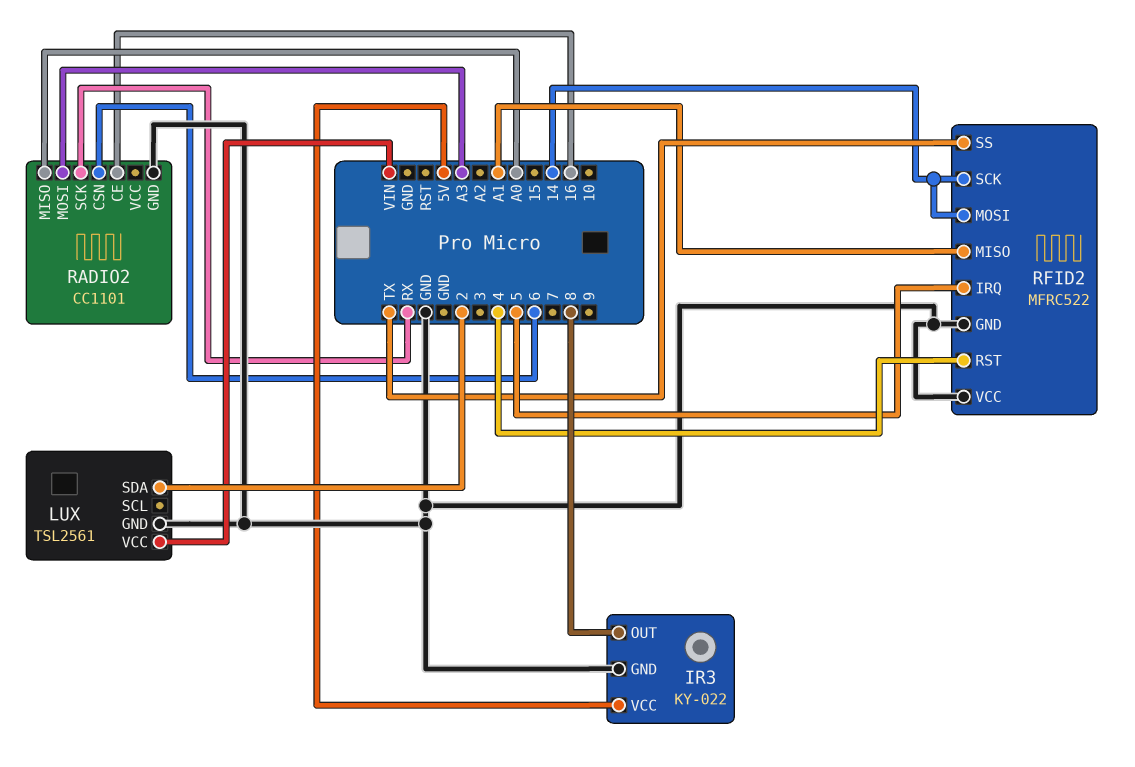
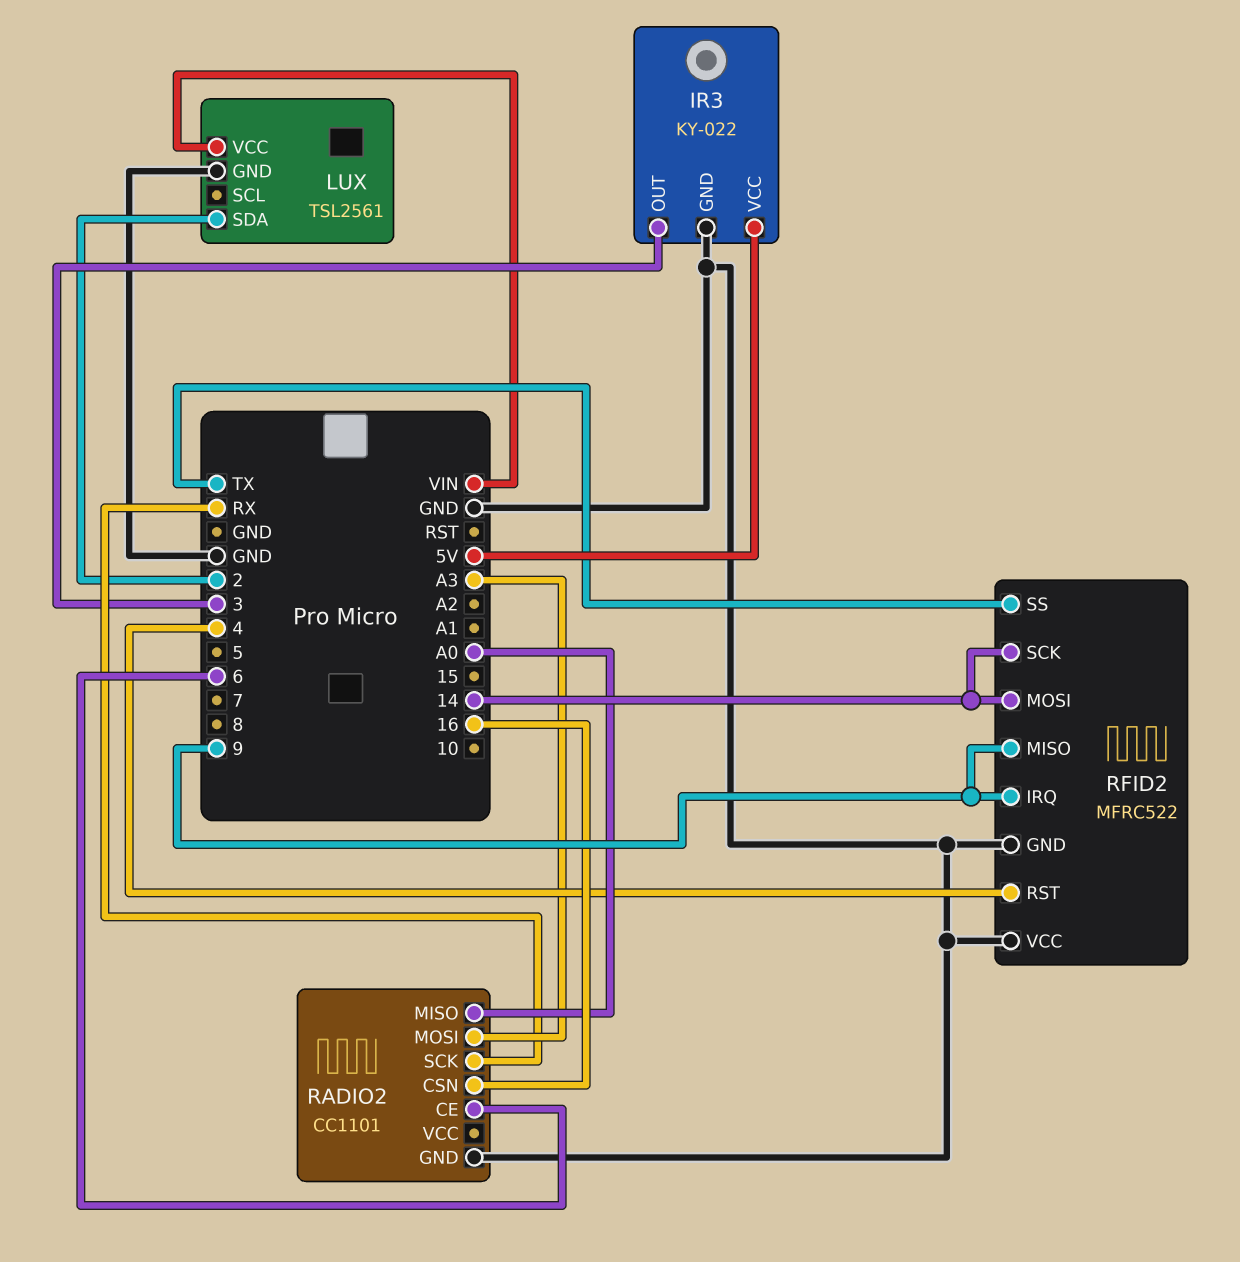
IR3 pin OUT: 8 -> 3
RADIO2 pin CE: 16 -> 6
RADIO2 pin CSN: 6 -> 16
RFID2 pin IRQ: 5 -> 9
RFID2 pin MISO: A1 -> 9

